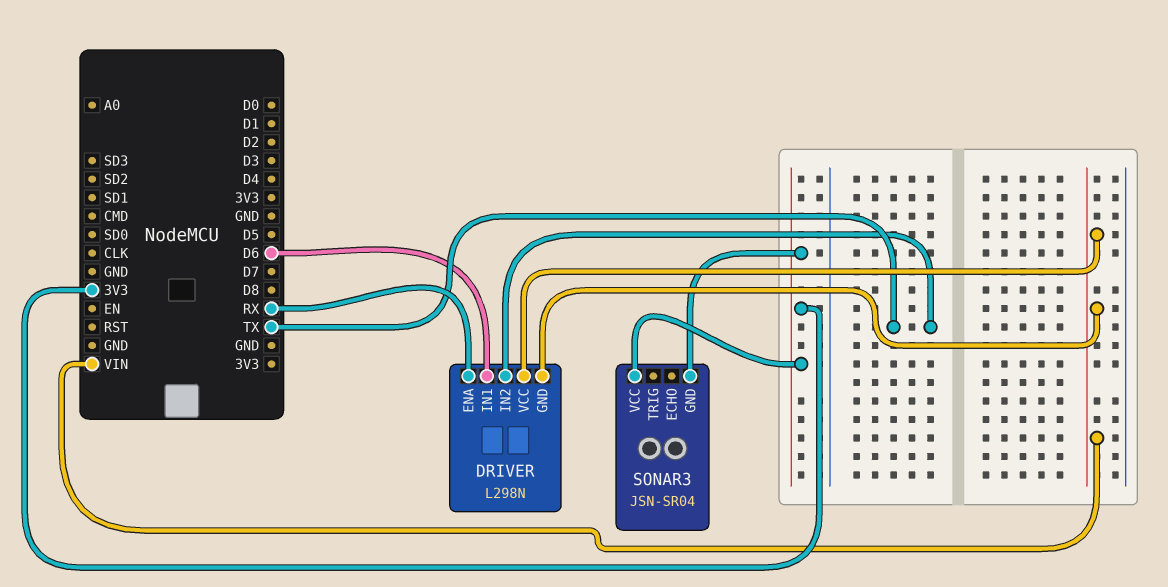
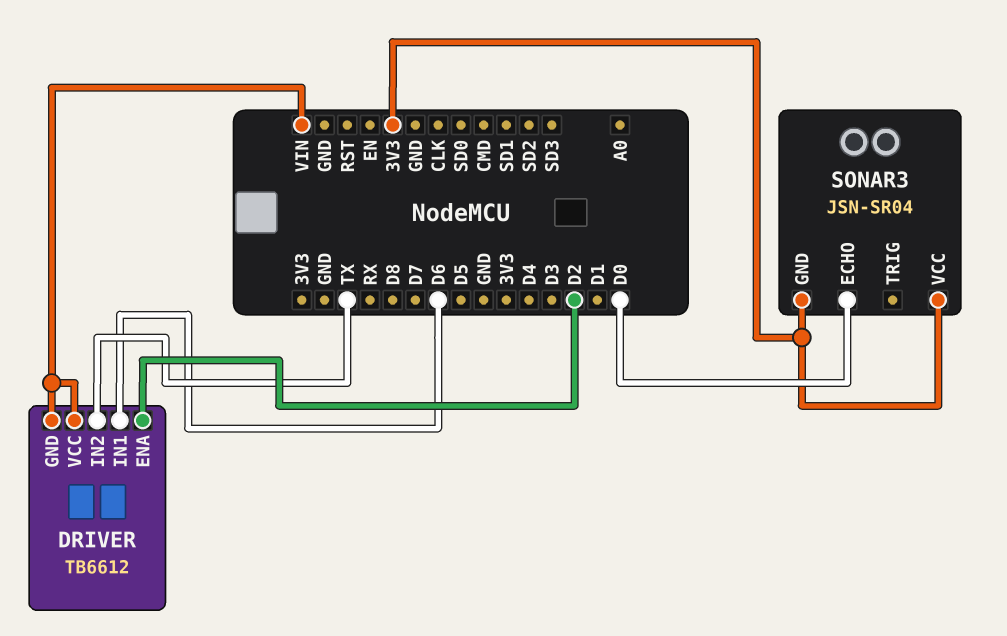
DRIVER: L298N -> TB6612
DRIVER pin ENA: RX -> D2
SONAR3 pin ECHO: none -> D0

